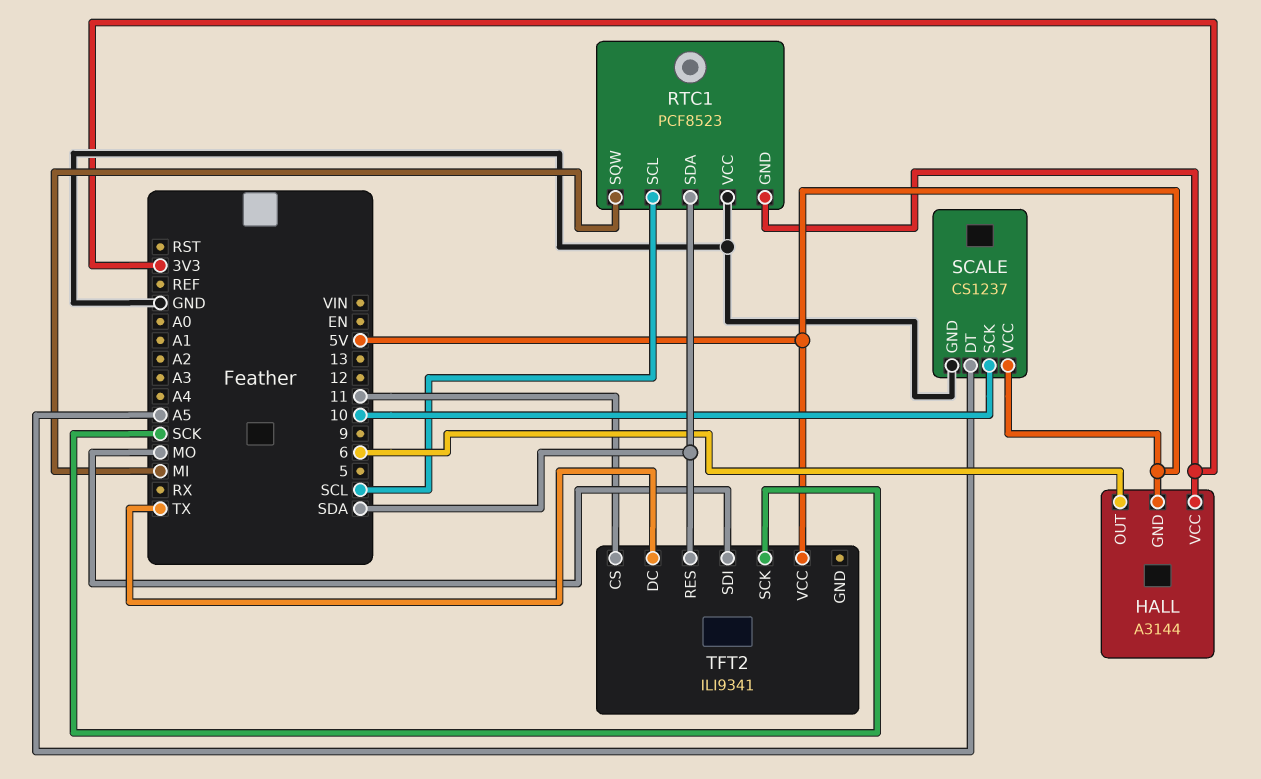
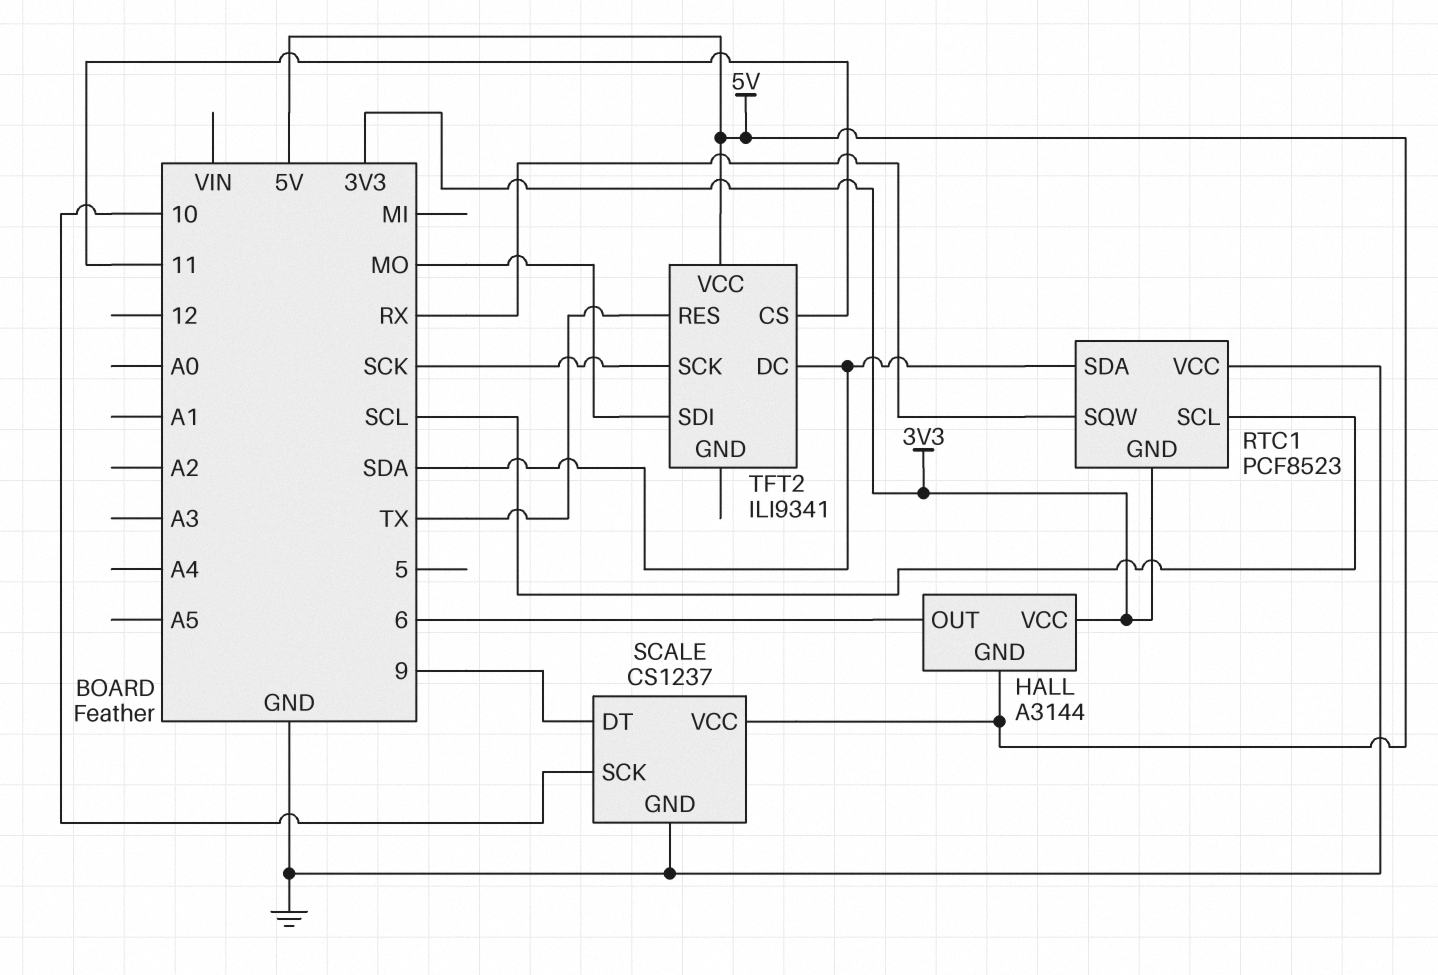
RTC1 pin SQW: MI -> RX
SCALE pin DT: A5 -> 9
TFT2 pin DC: TX -> SDA
TFT2 pin RES: SDA -> TX

